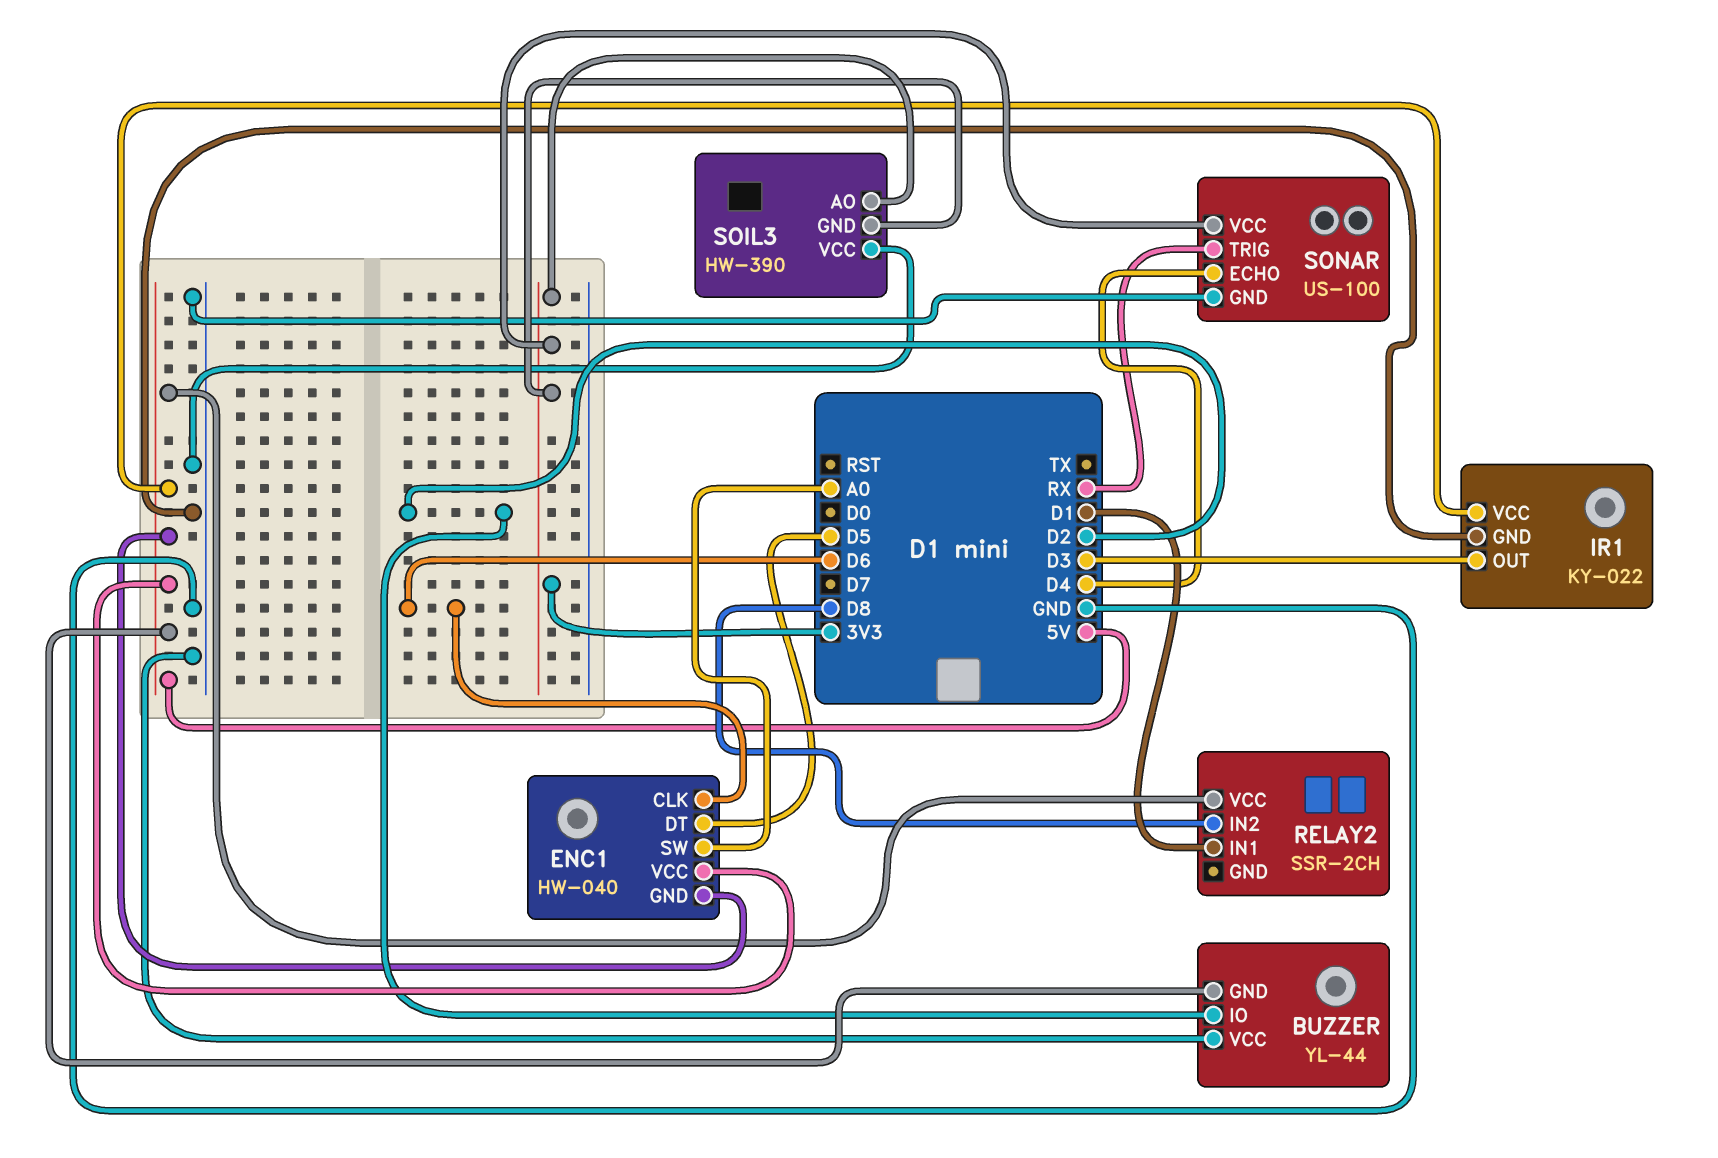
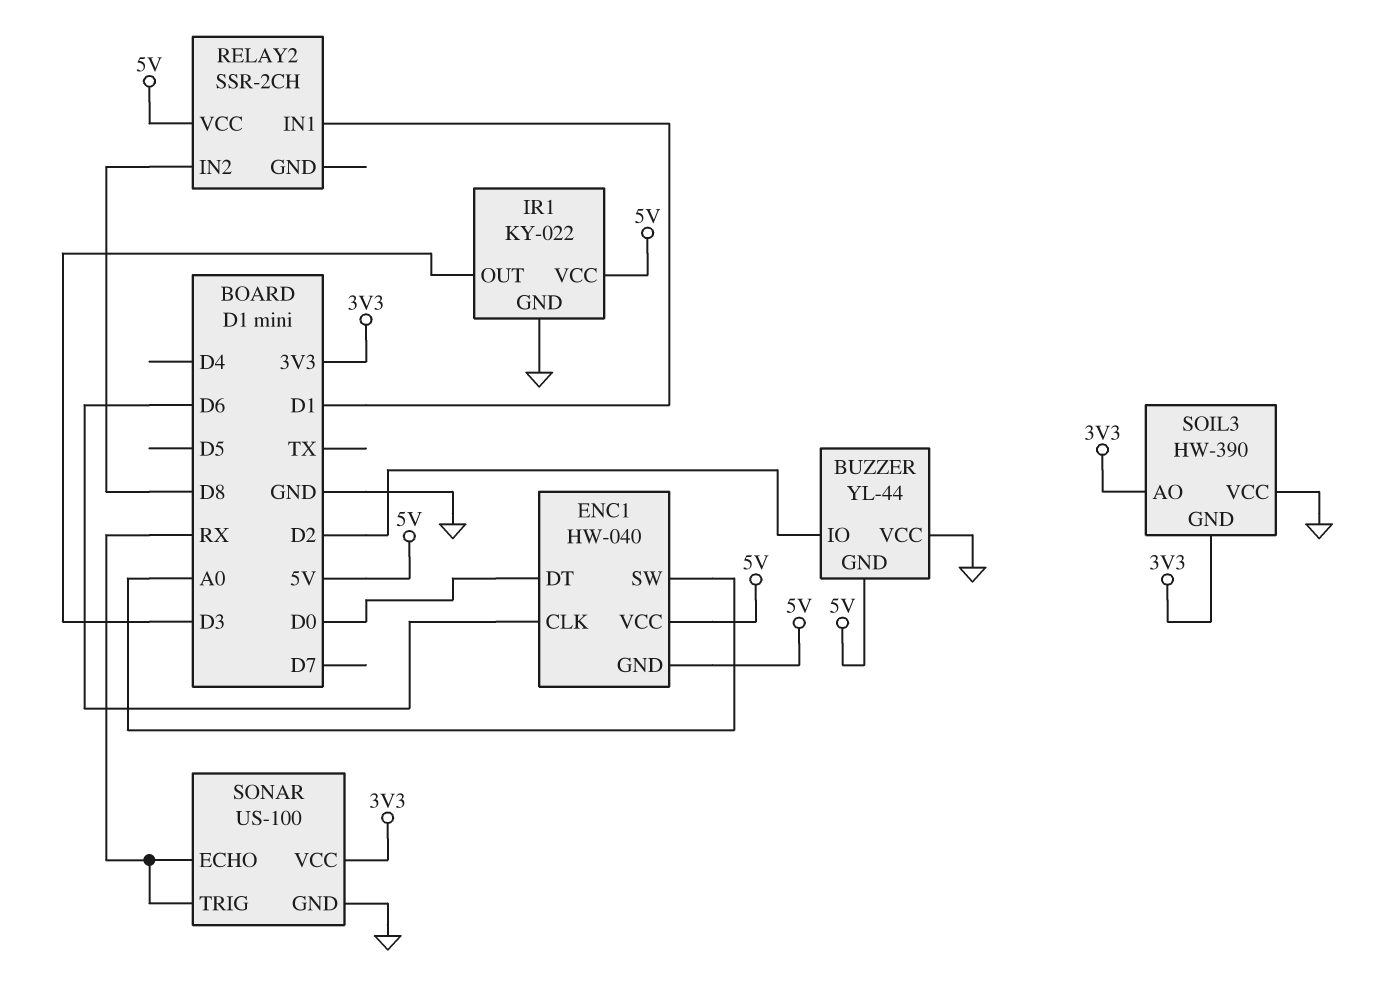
ENC1 pin DT: D5 -> D0
SONAR pin ECHO: D4 -> RX

